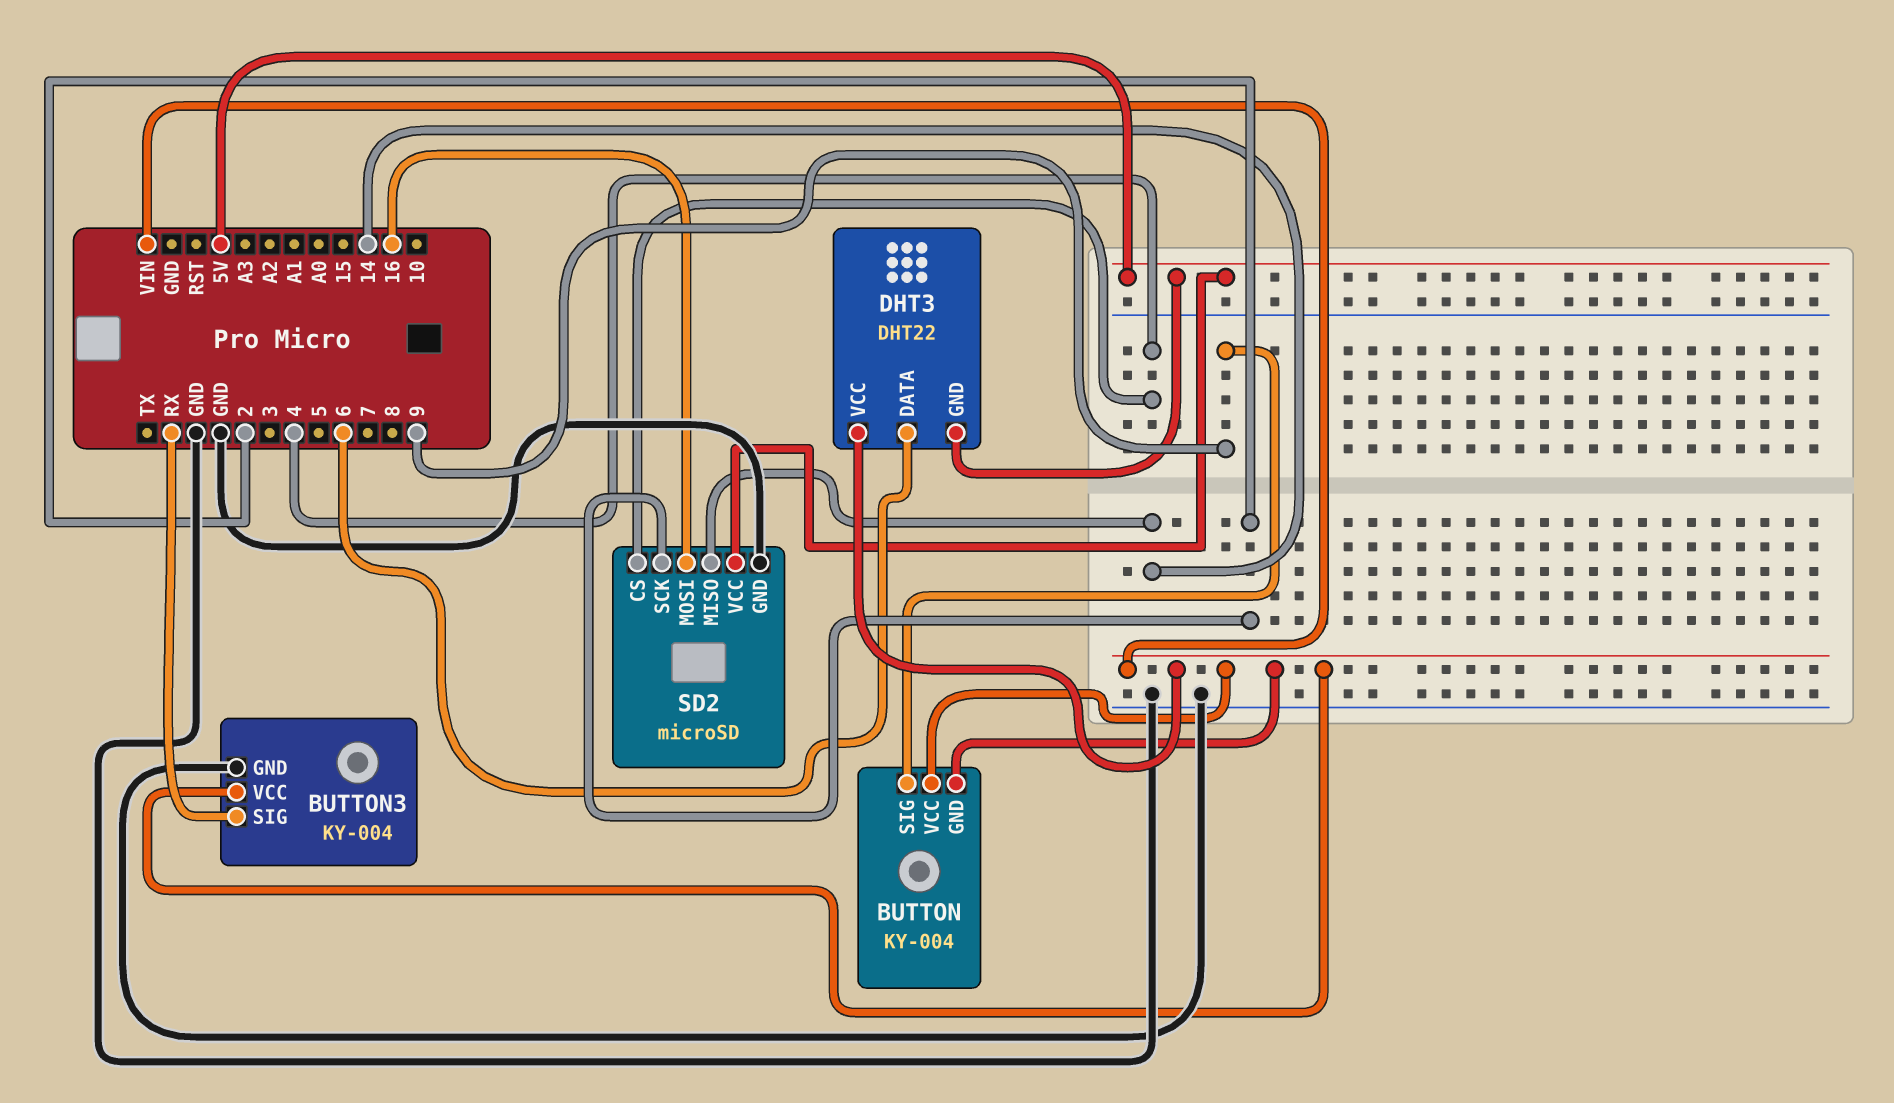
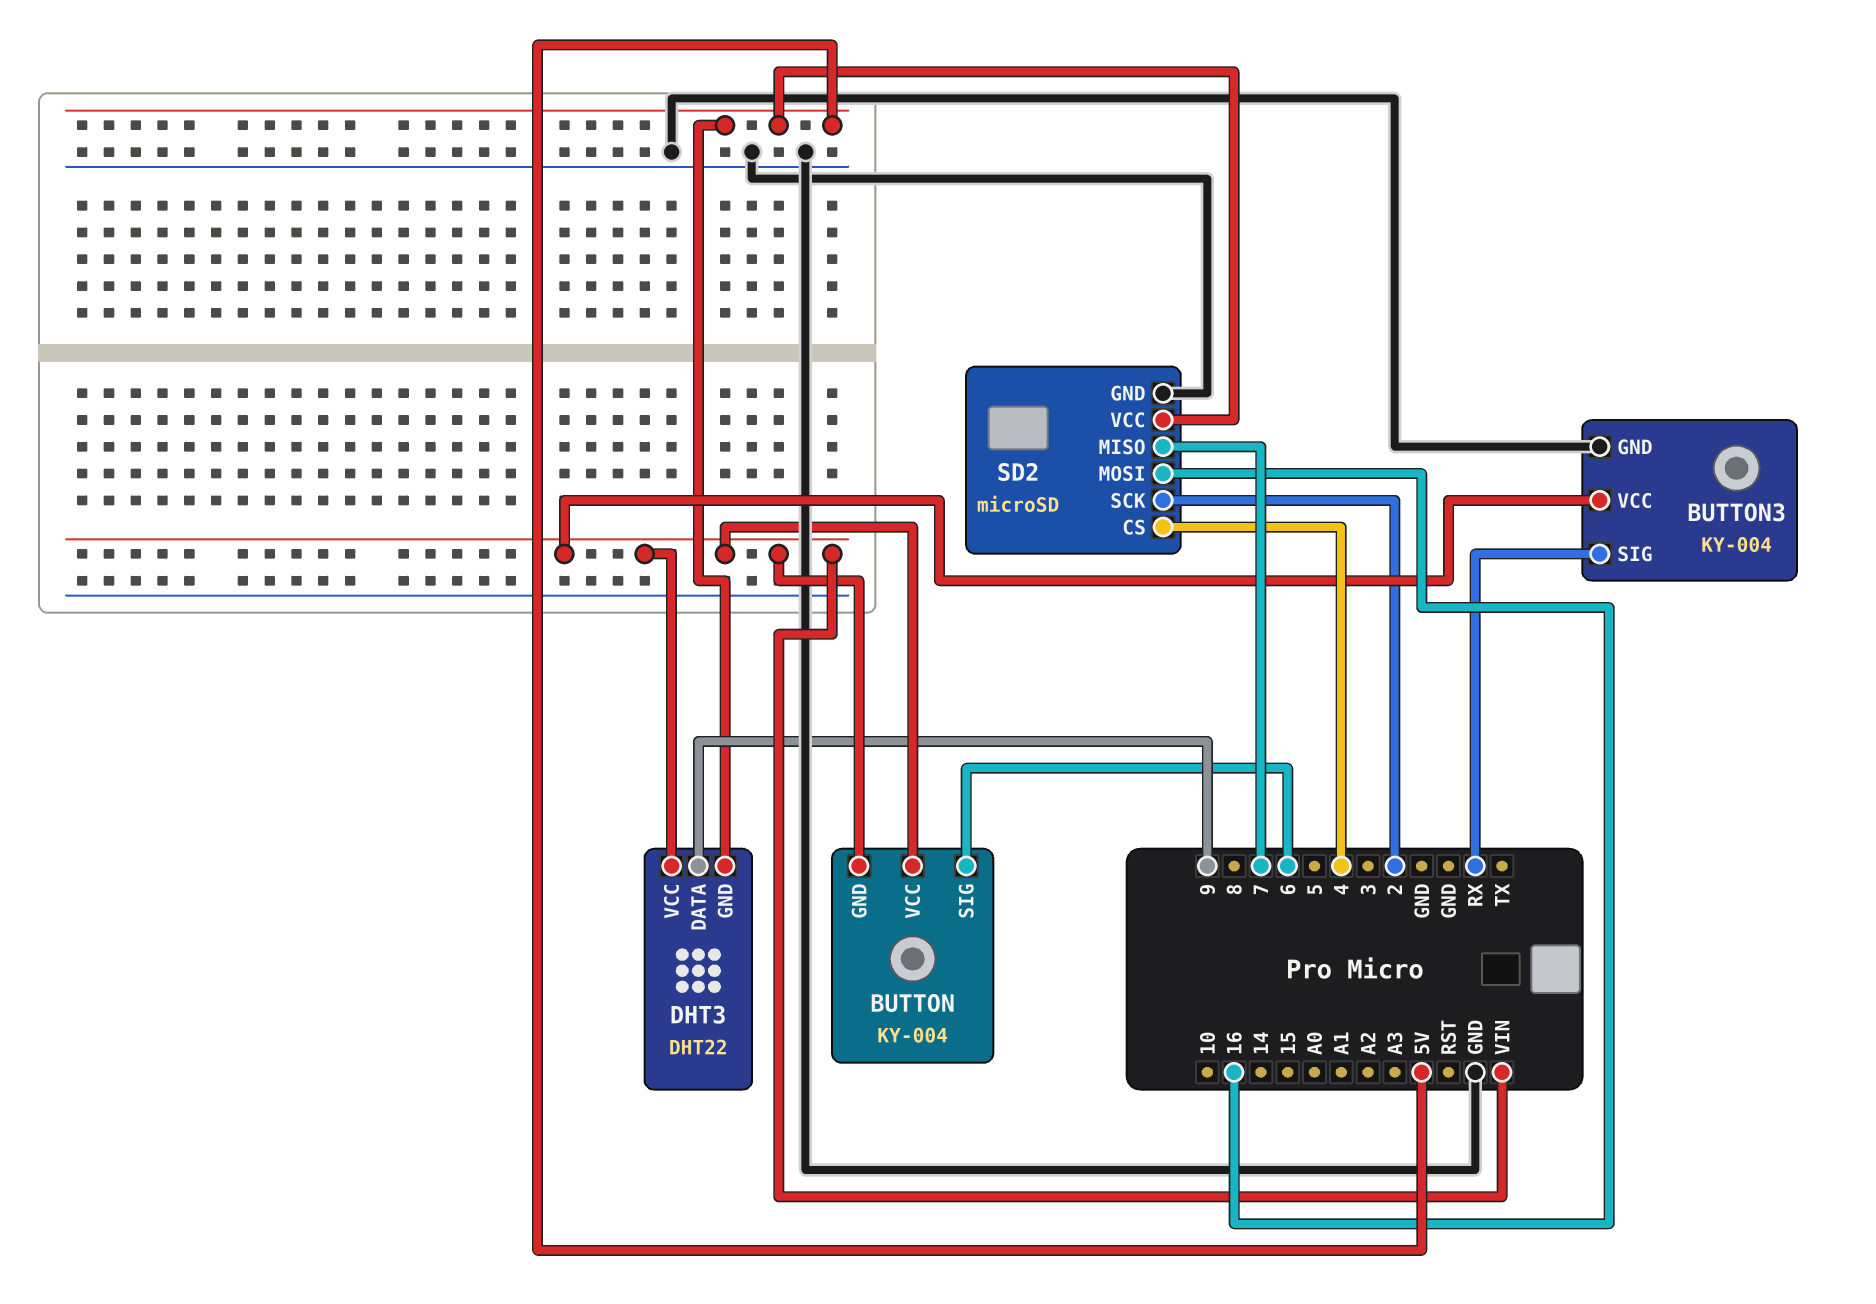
BUTTON pin SIG: 9 -> 6
DHT3 pin DATA: 6 -> 9
SD2 pin MISO: 14 -> 7

